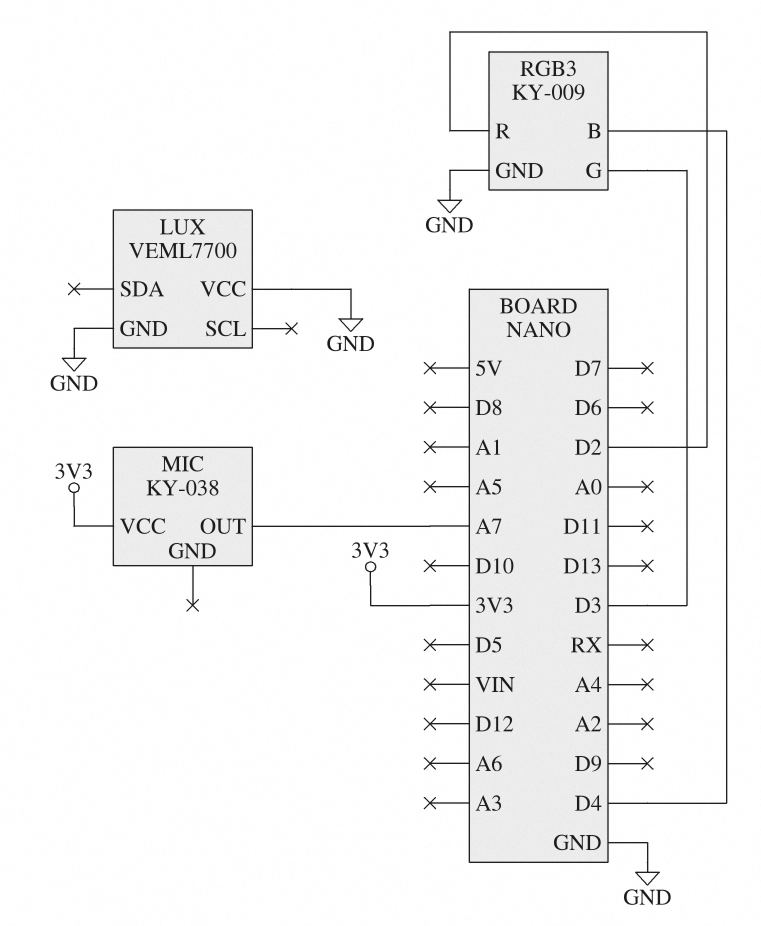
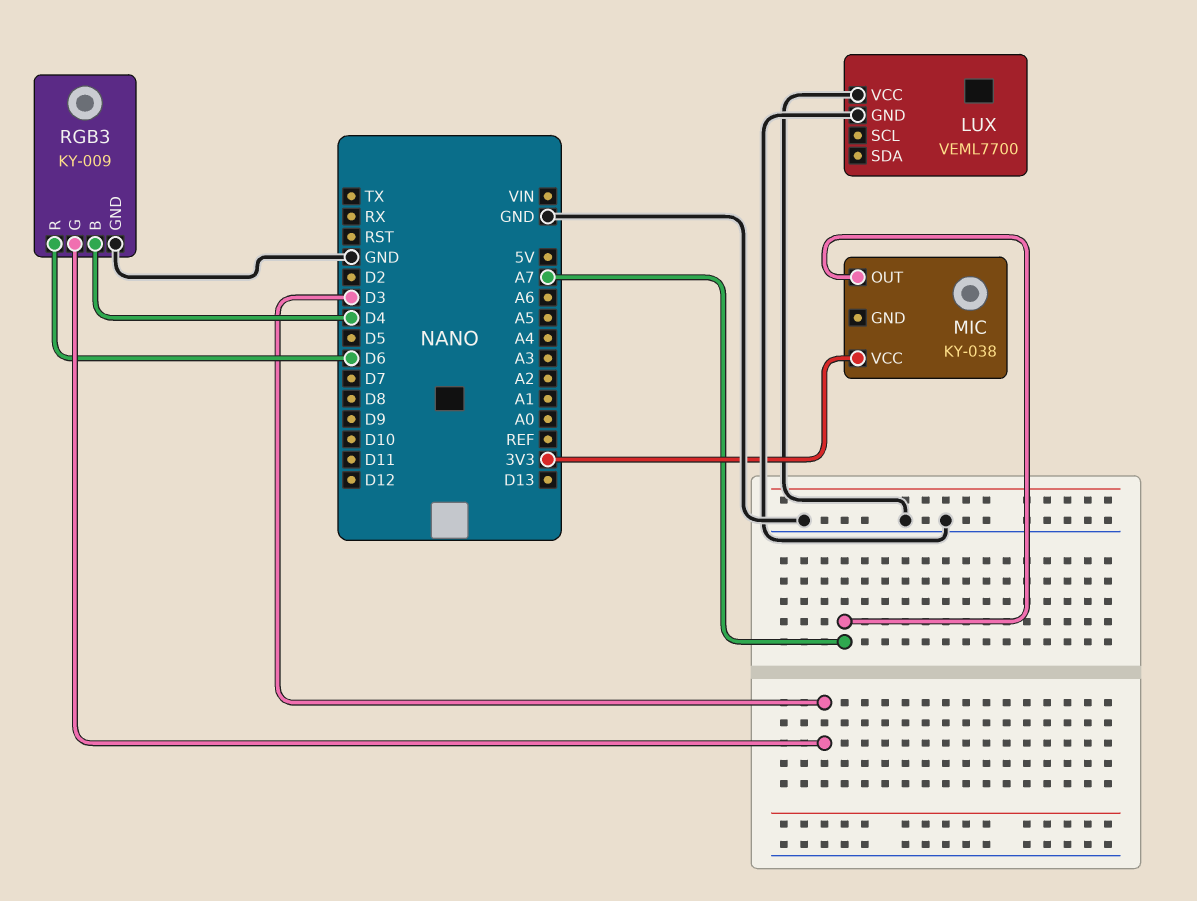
RGB3 pin R: D2 -> D6

